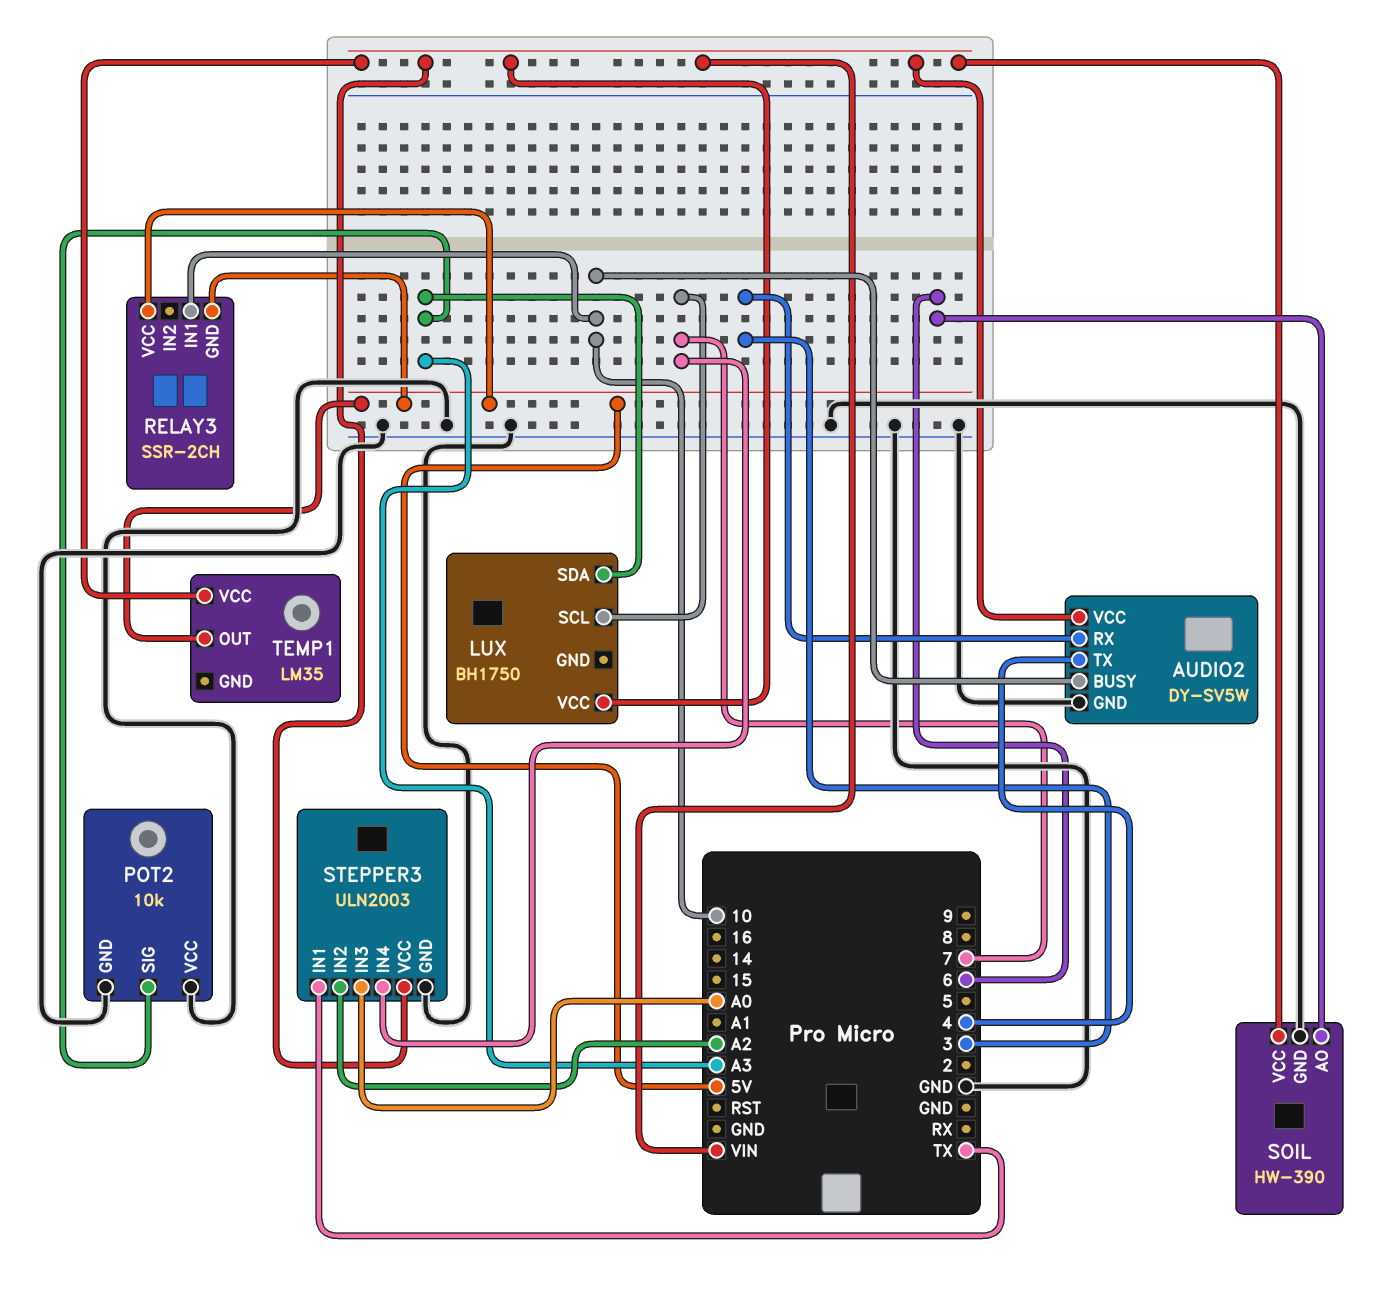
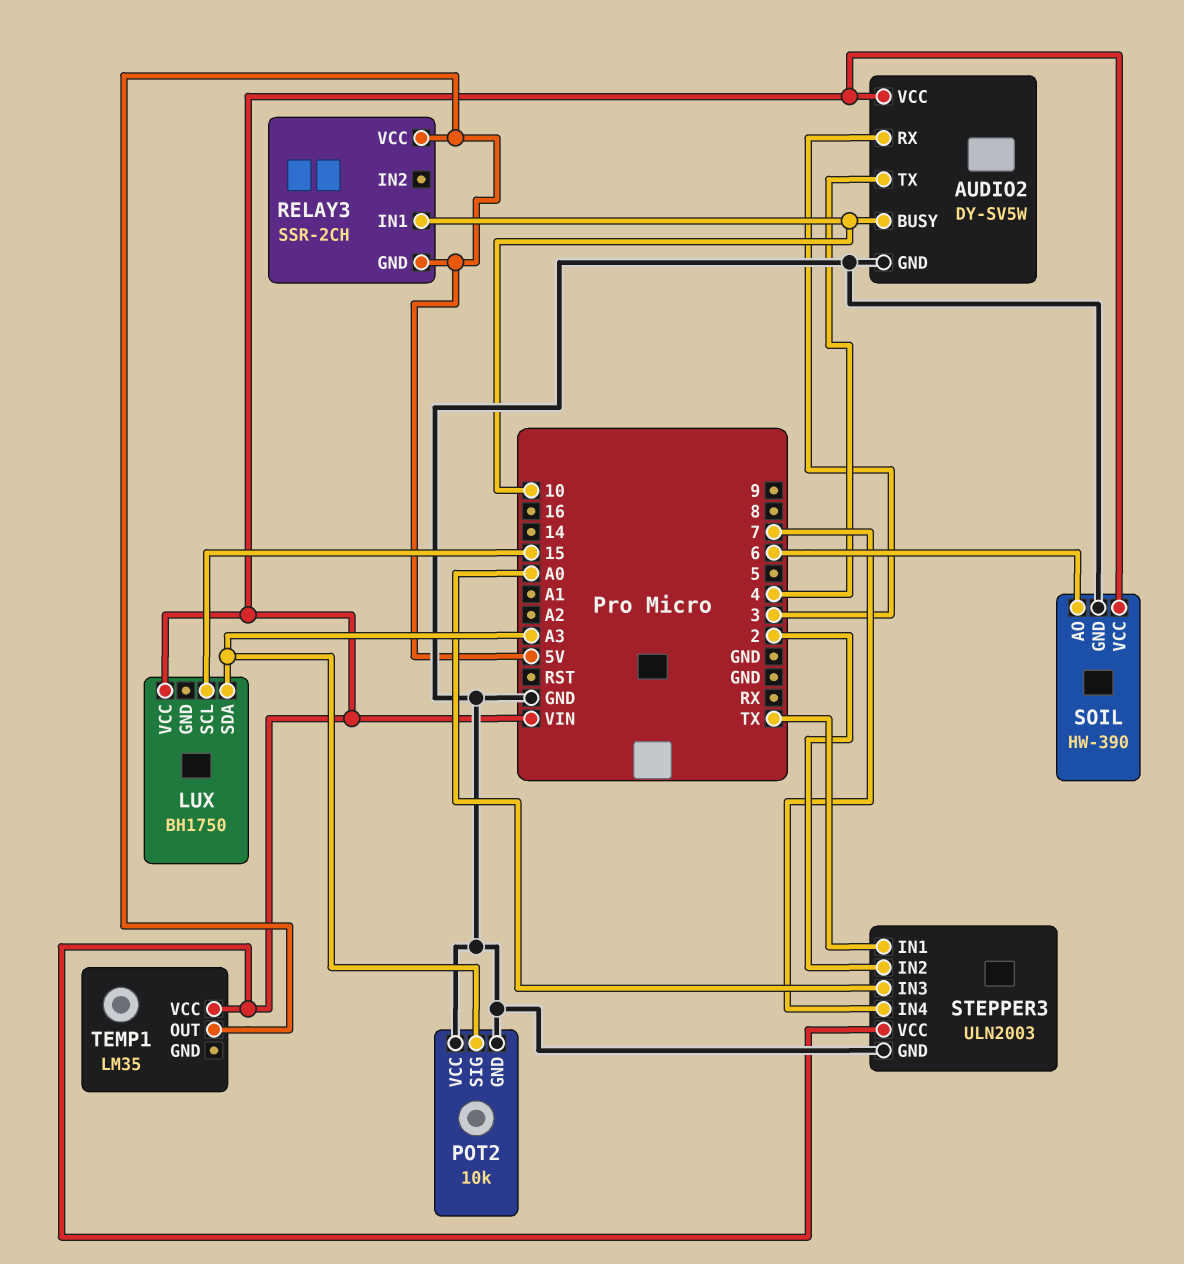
LUX pin SCL: 7 -> 15
STEPPER3 pin IN2: A2 -> 2

